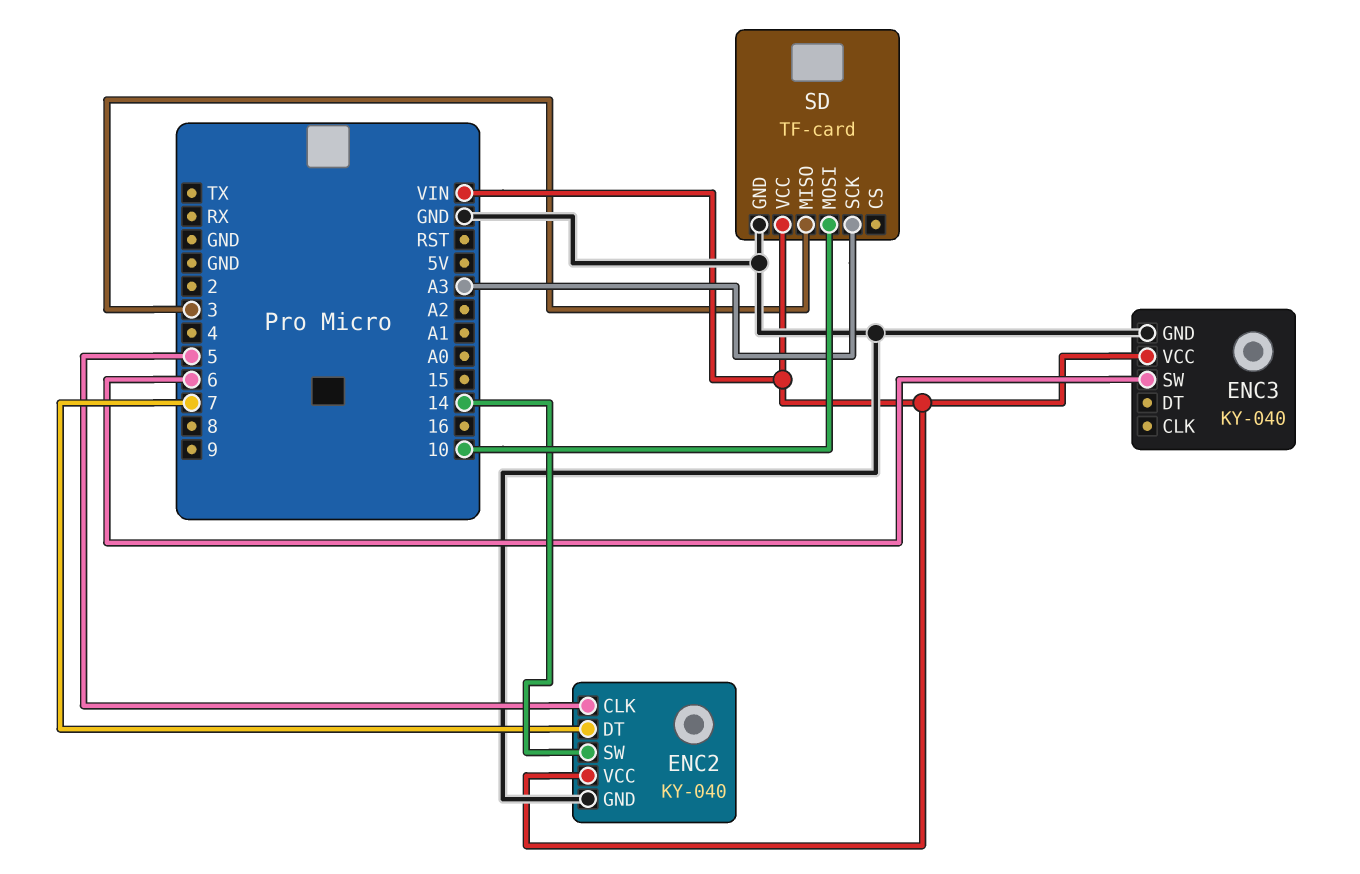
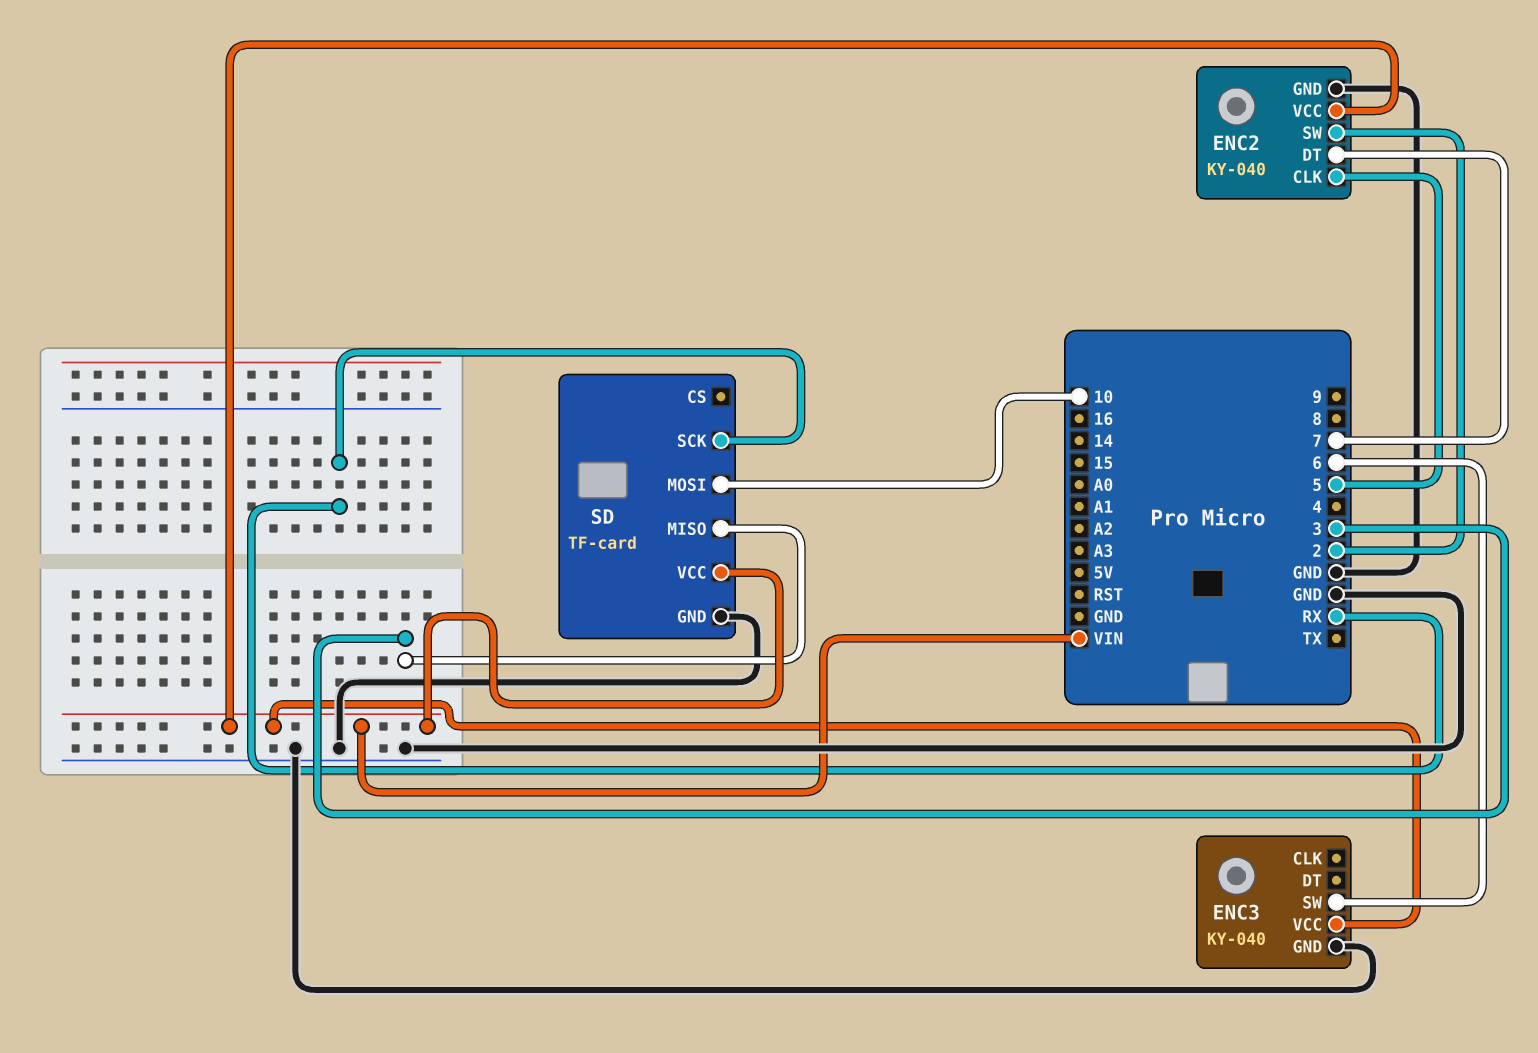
ENC2 pin SW: 14 -> 2
SD pin SCK: A3 -> RX

